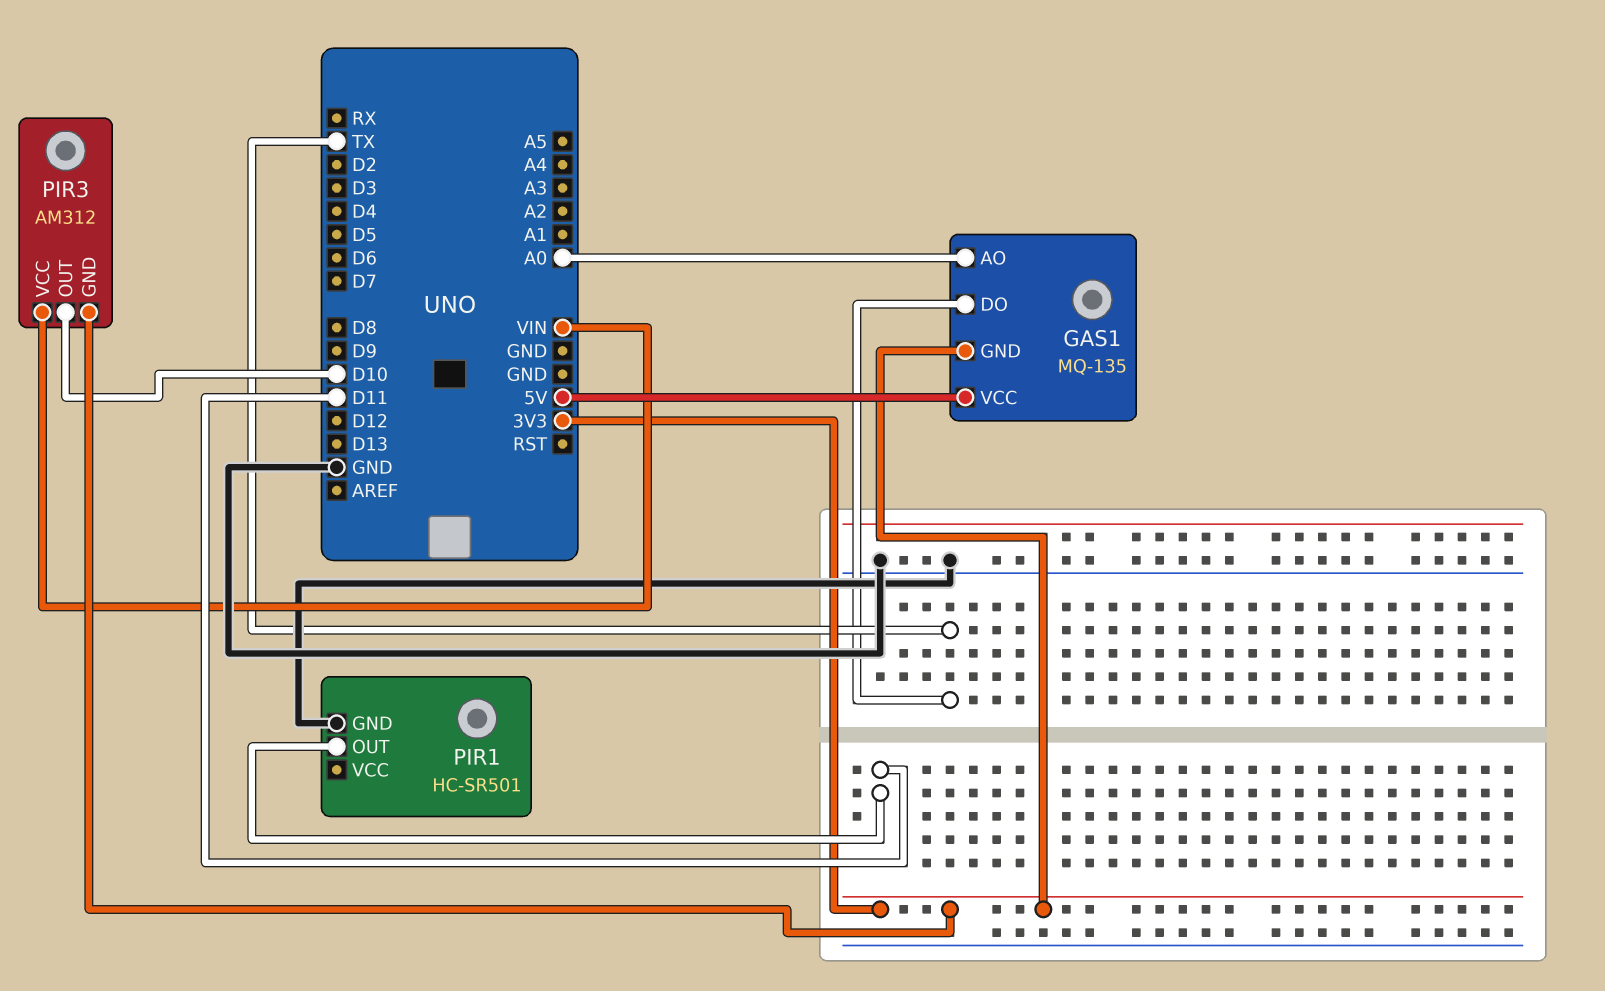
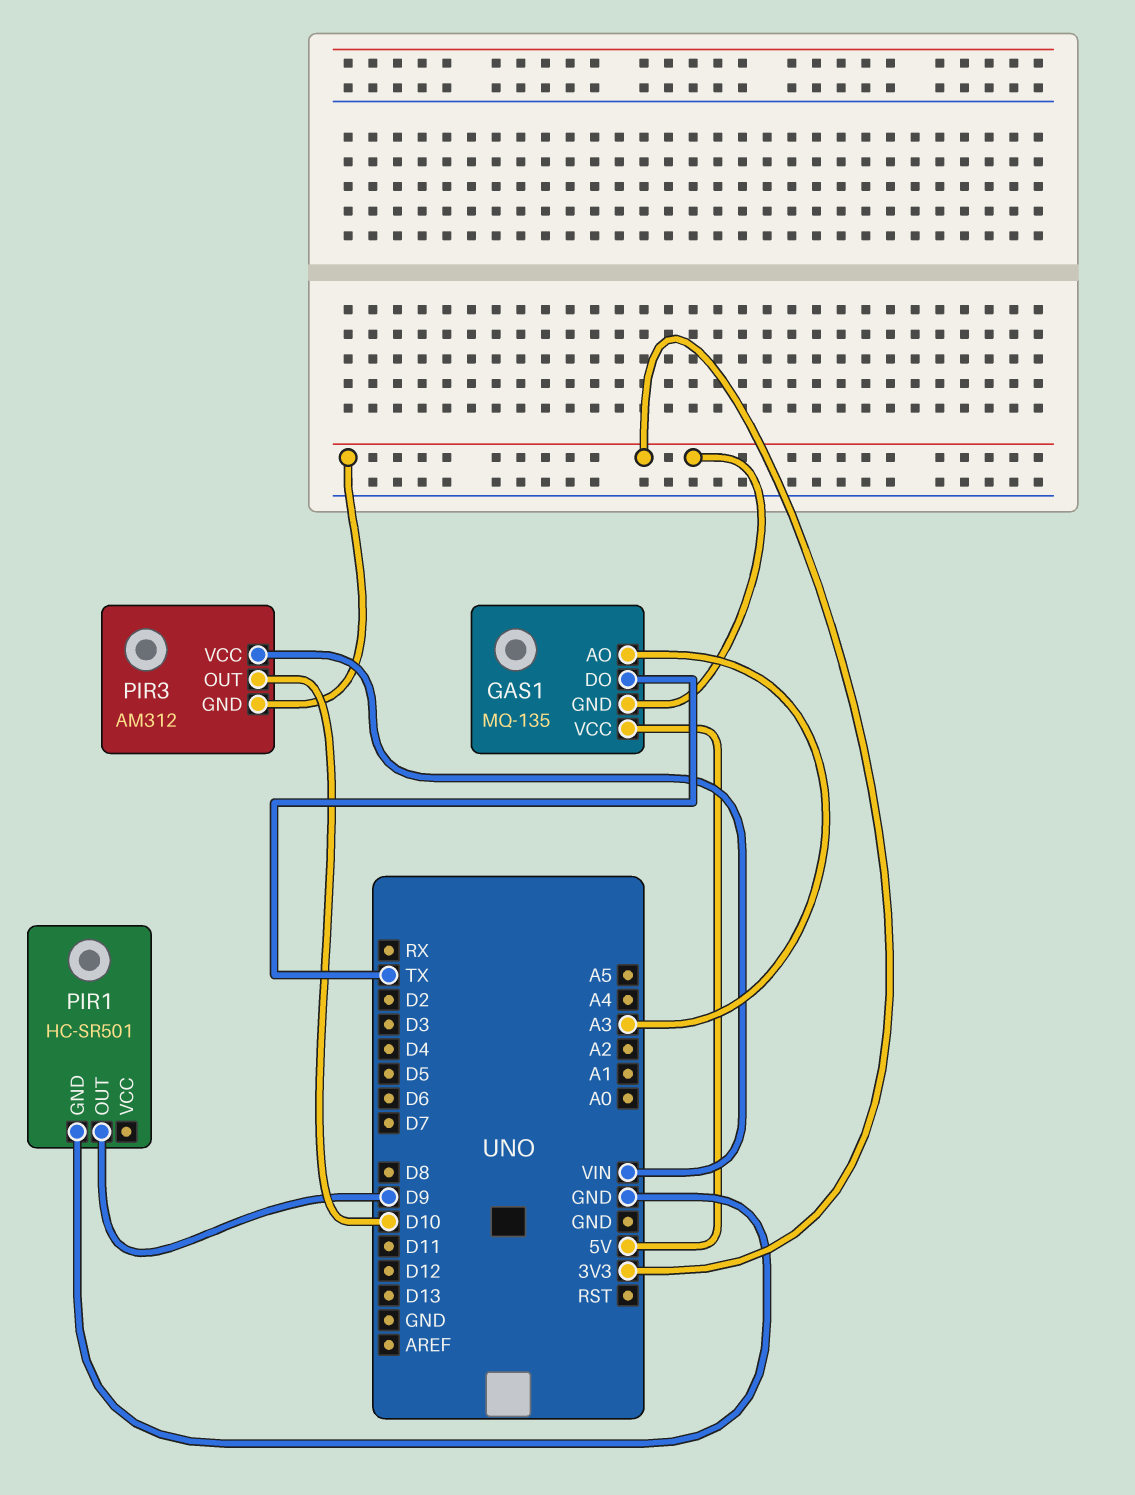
GAS1 pin AO: A0 -> A3
PIR1 pin OUT: D11 -> D9

